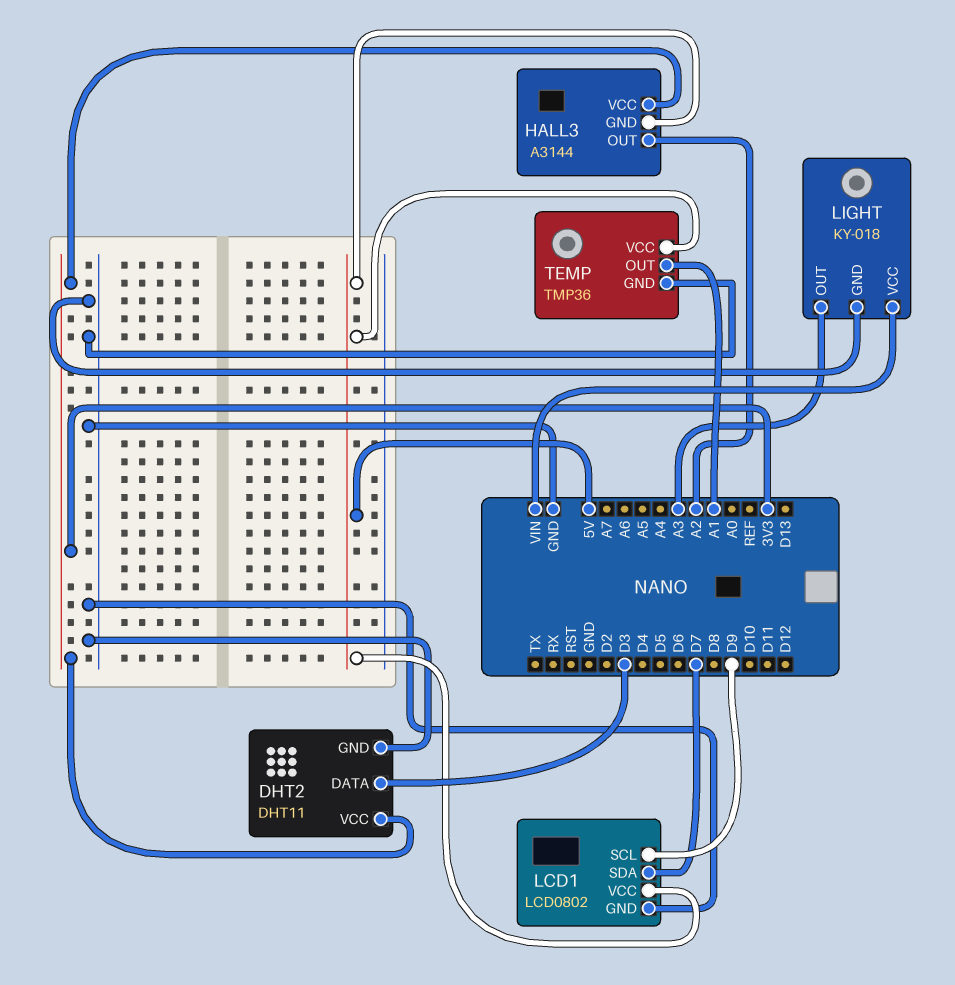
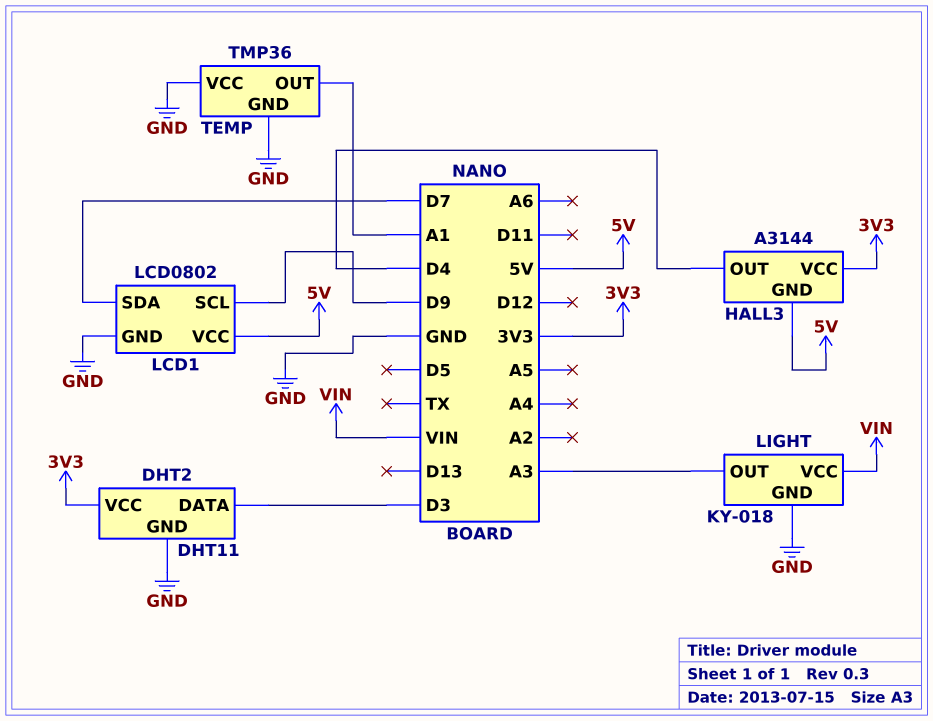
HALL3 pin OUT: A2 -> D4
TEMP pin VCC: 5V -> GND

